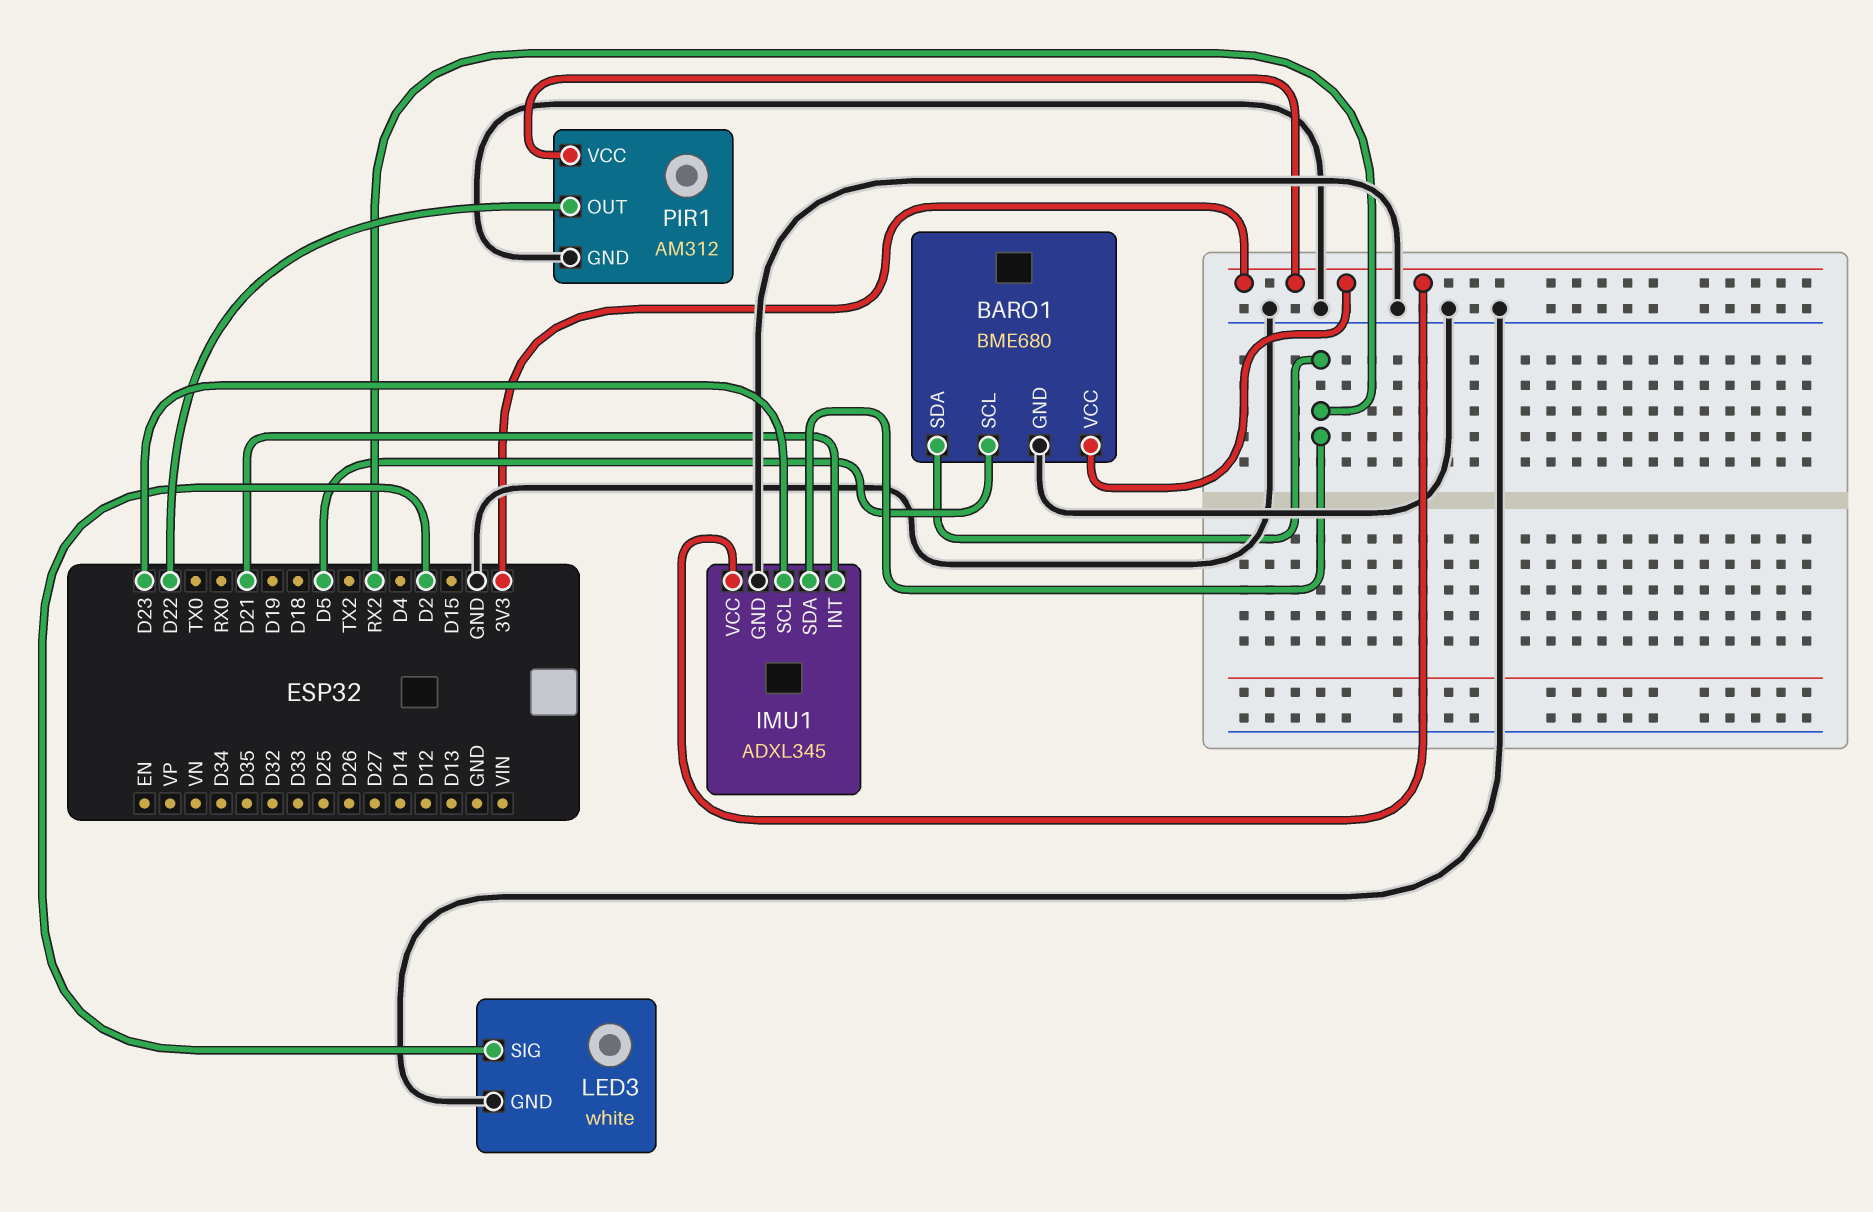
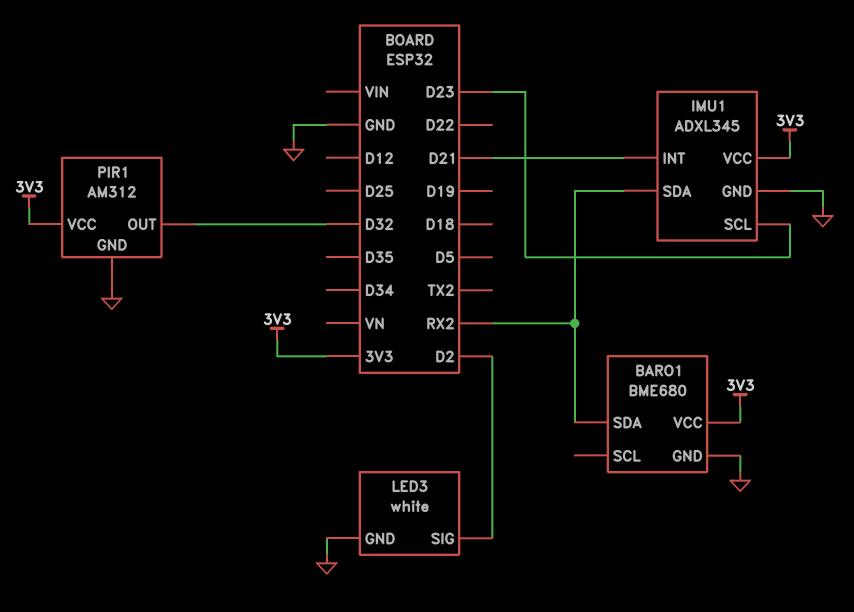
BARO1 pin SCL: D5 -> none
PIR1 pin OUT: D22 -> D32

